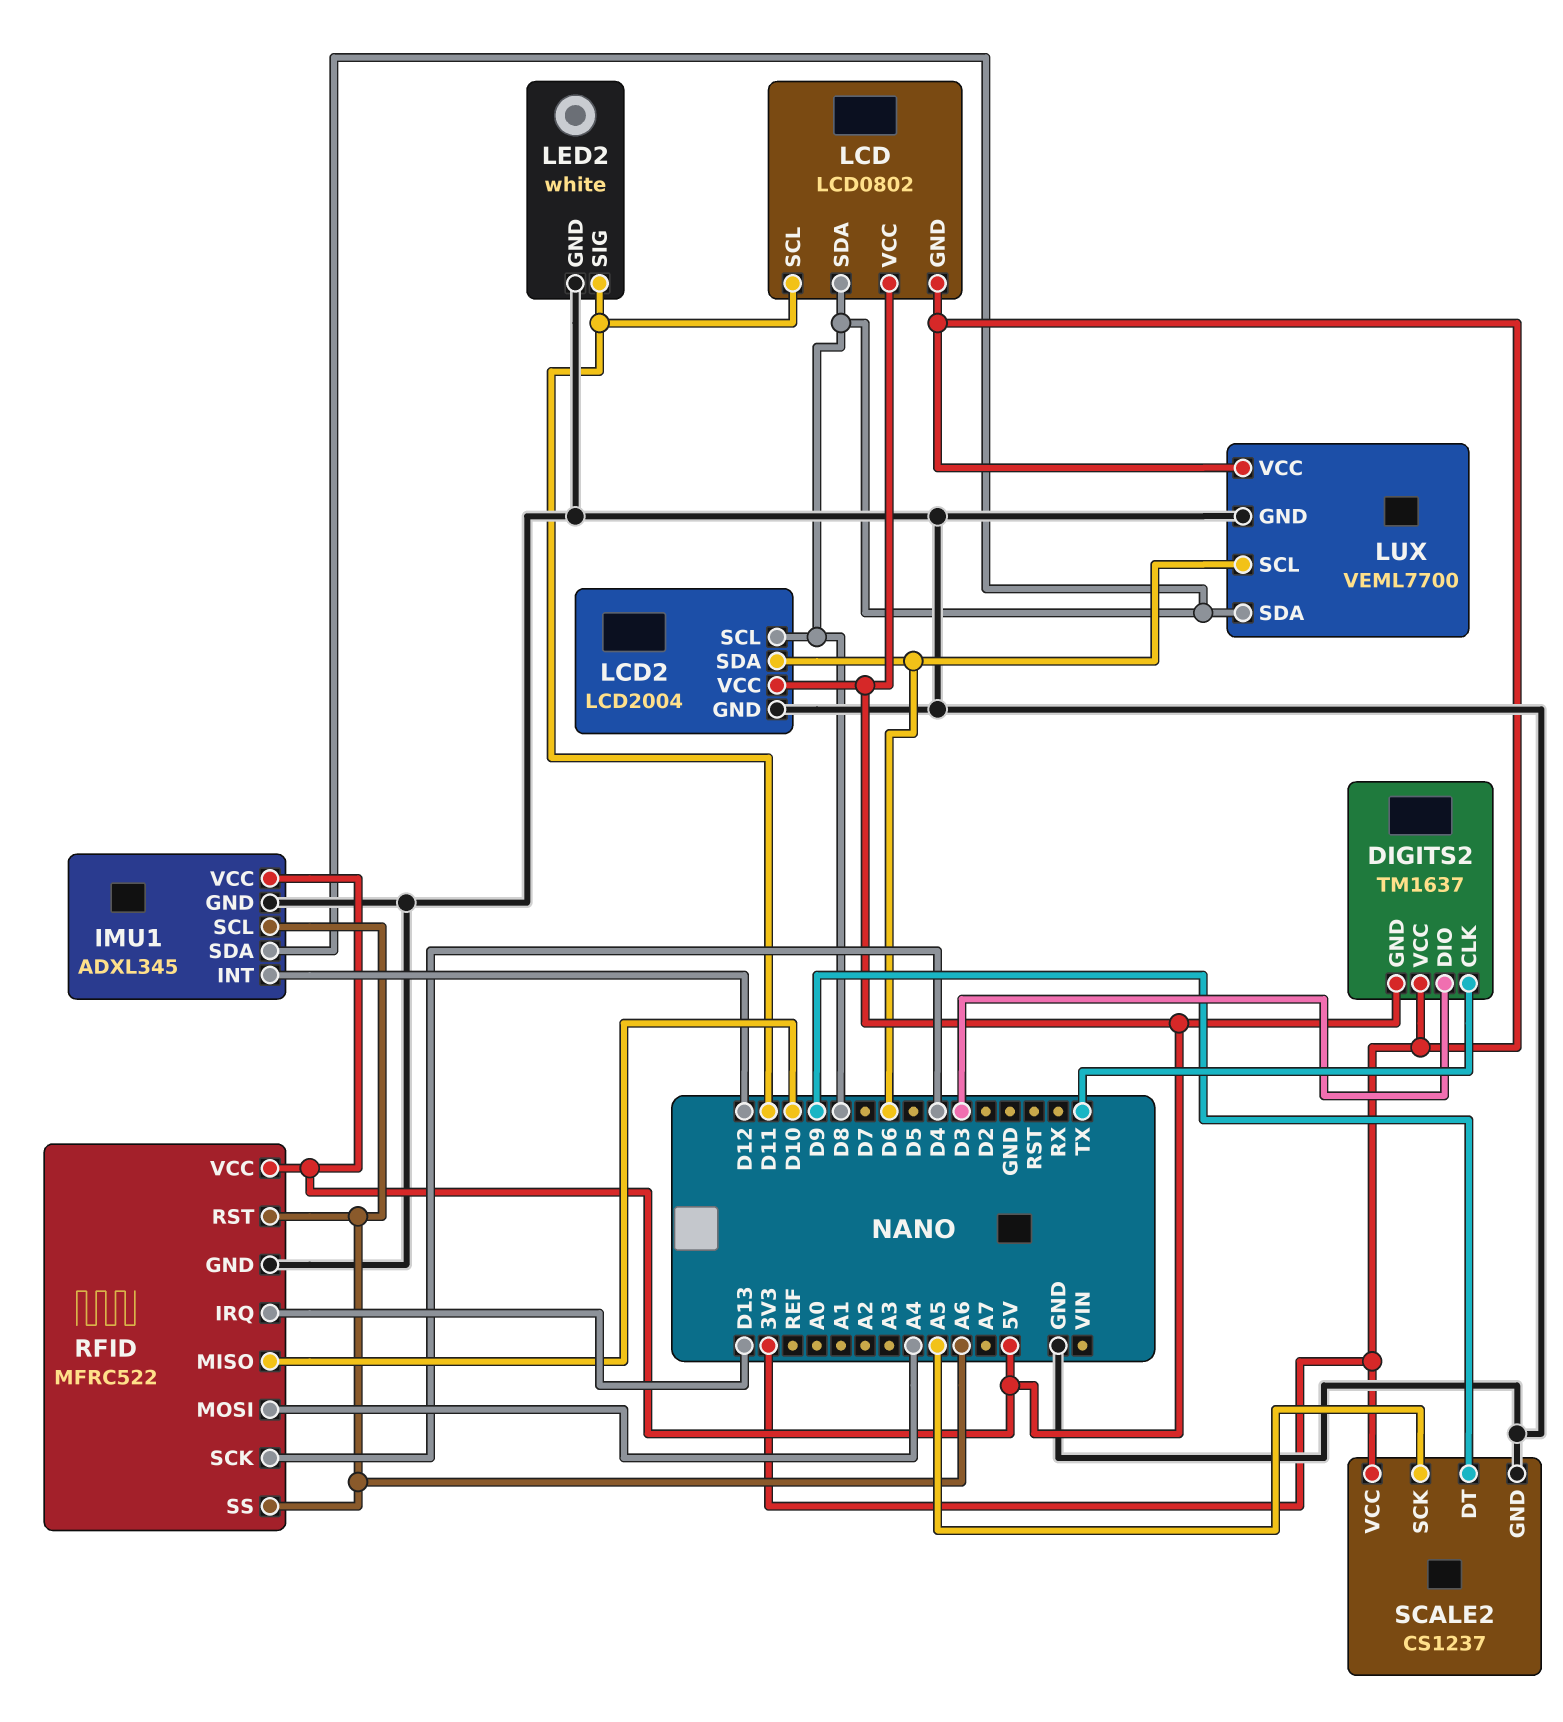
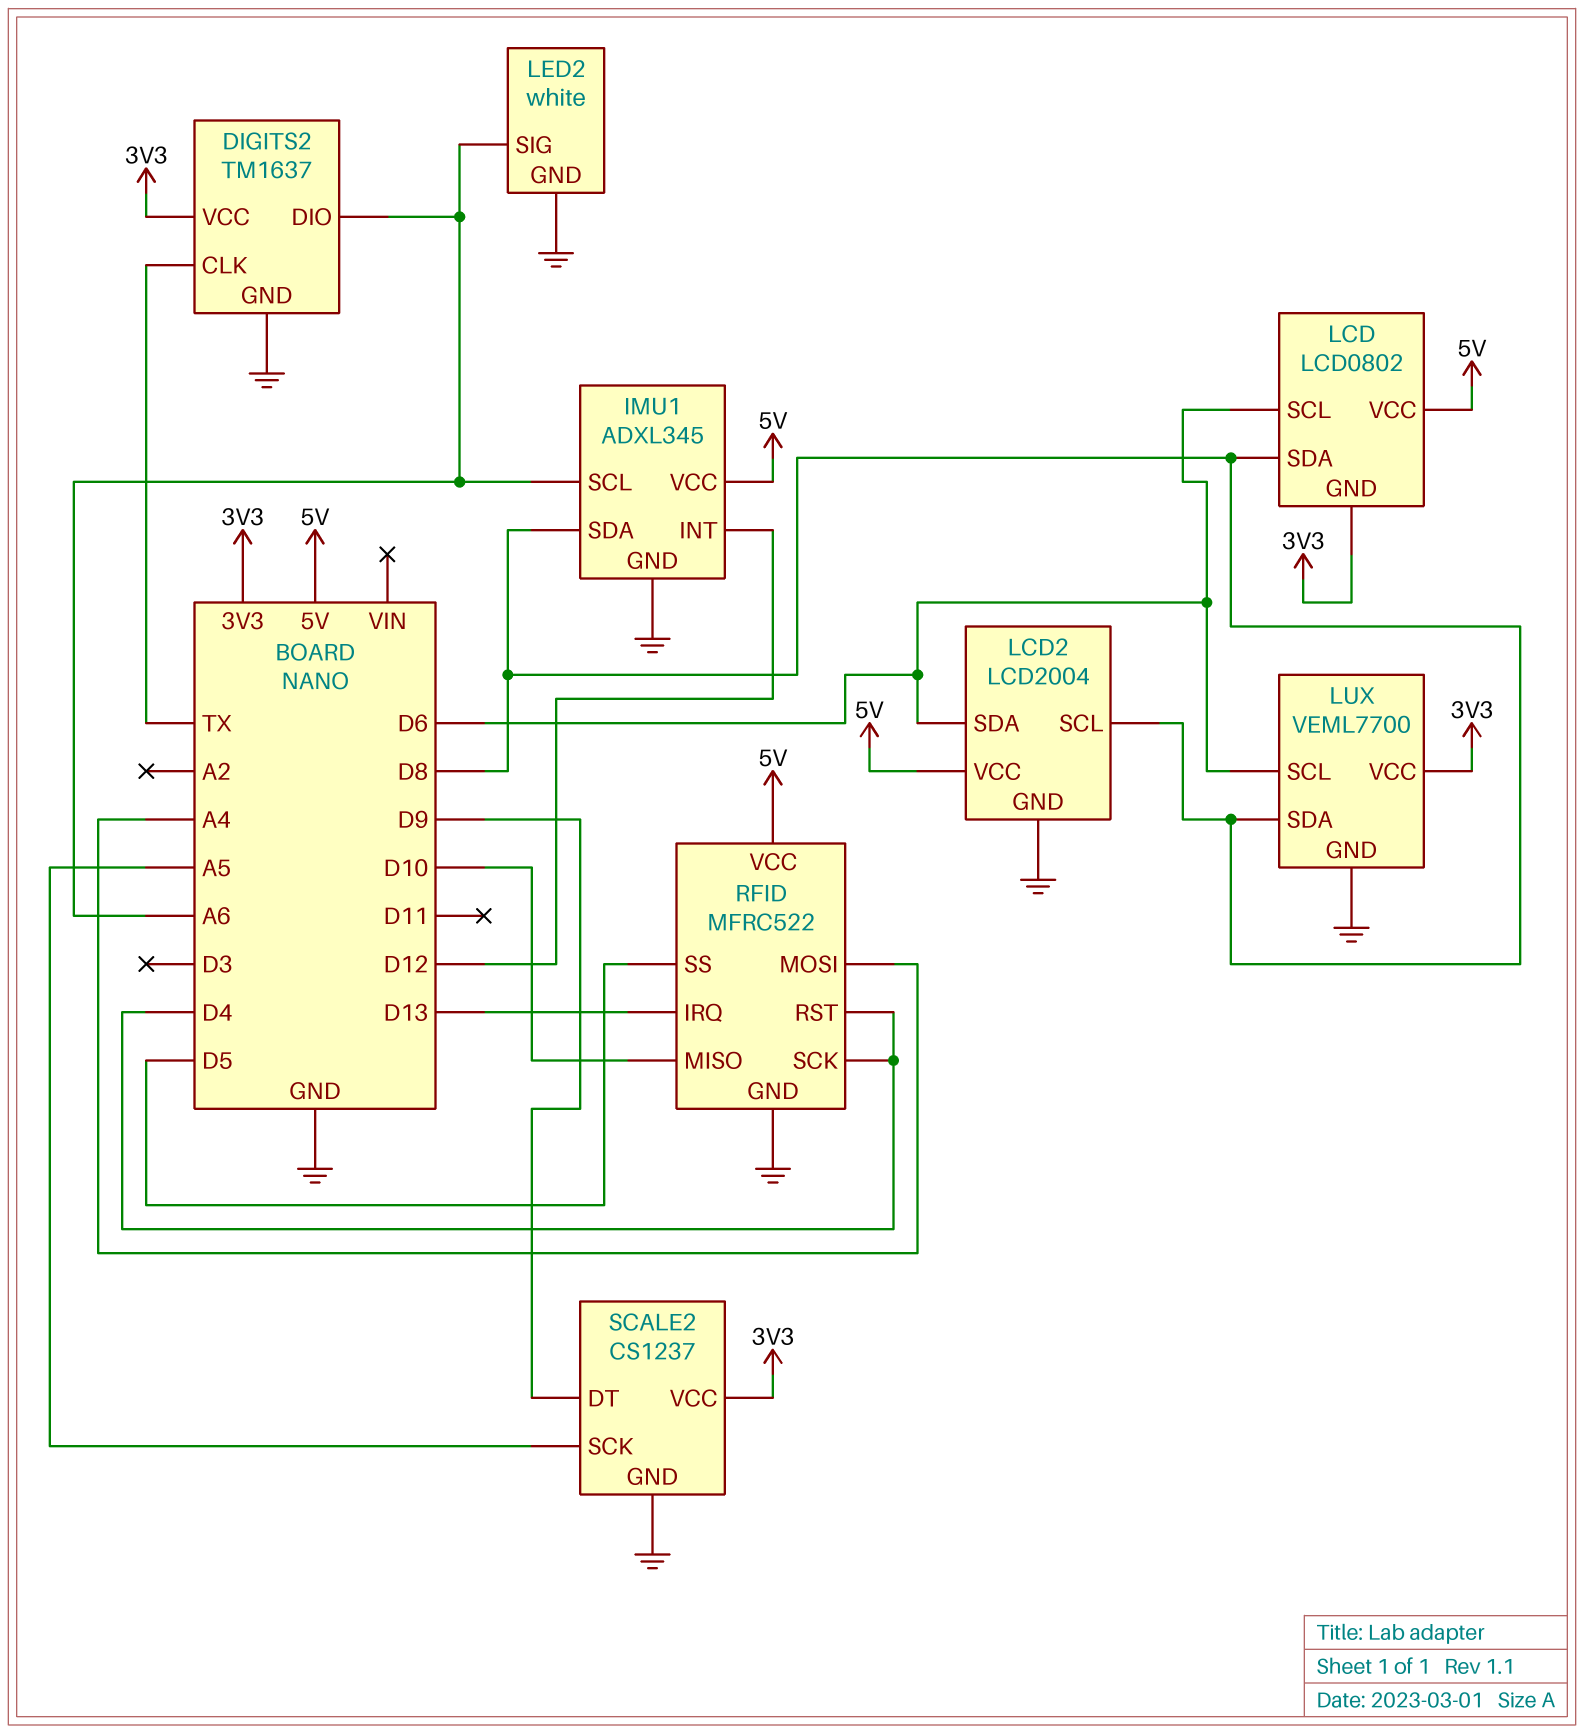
DIGITS2 pin DIO: D3 -> A6
DIGITS2 pin GND: 5V -> GND
LCD pin SCL: D11 -> D6
LED2 pin SIG: D11 -> A6
RFID pin RST: A6 -> D4
RFID pin SS: A6 -> D5

